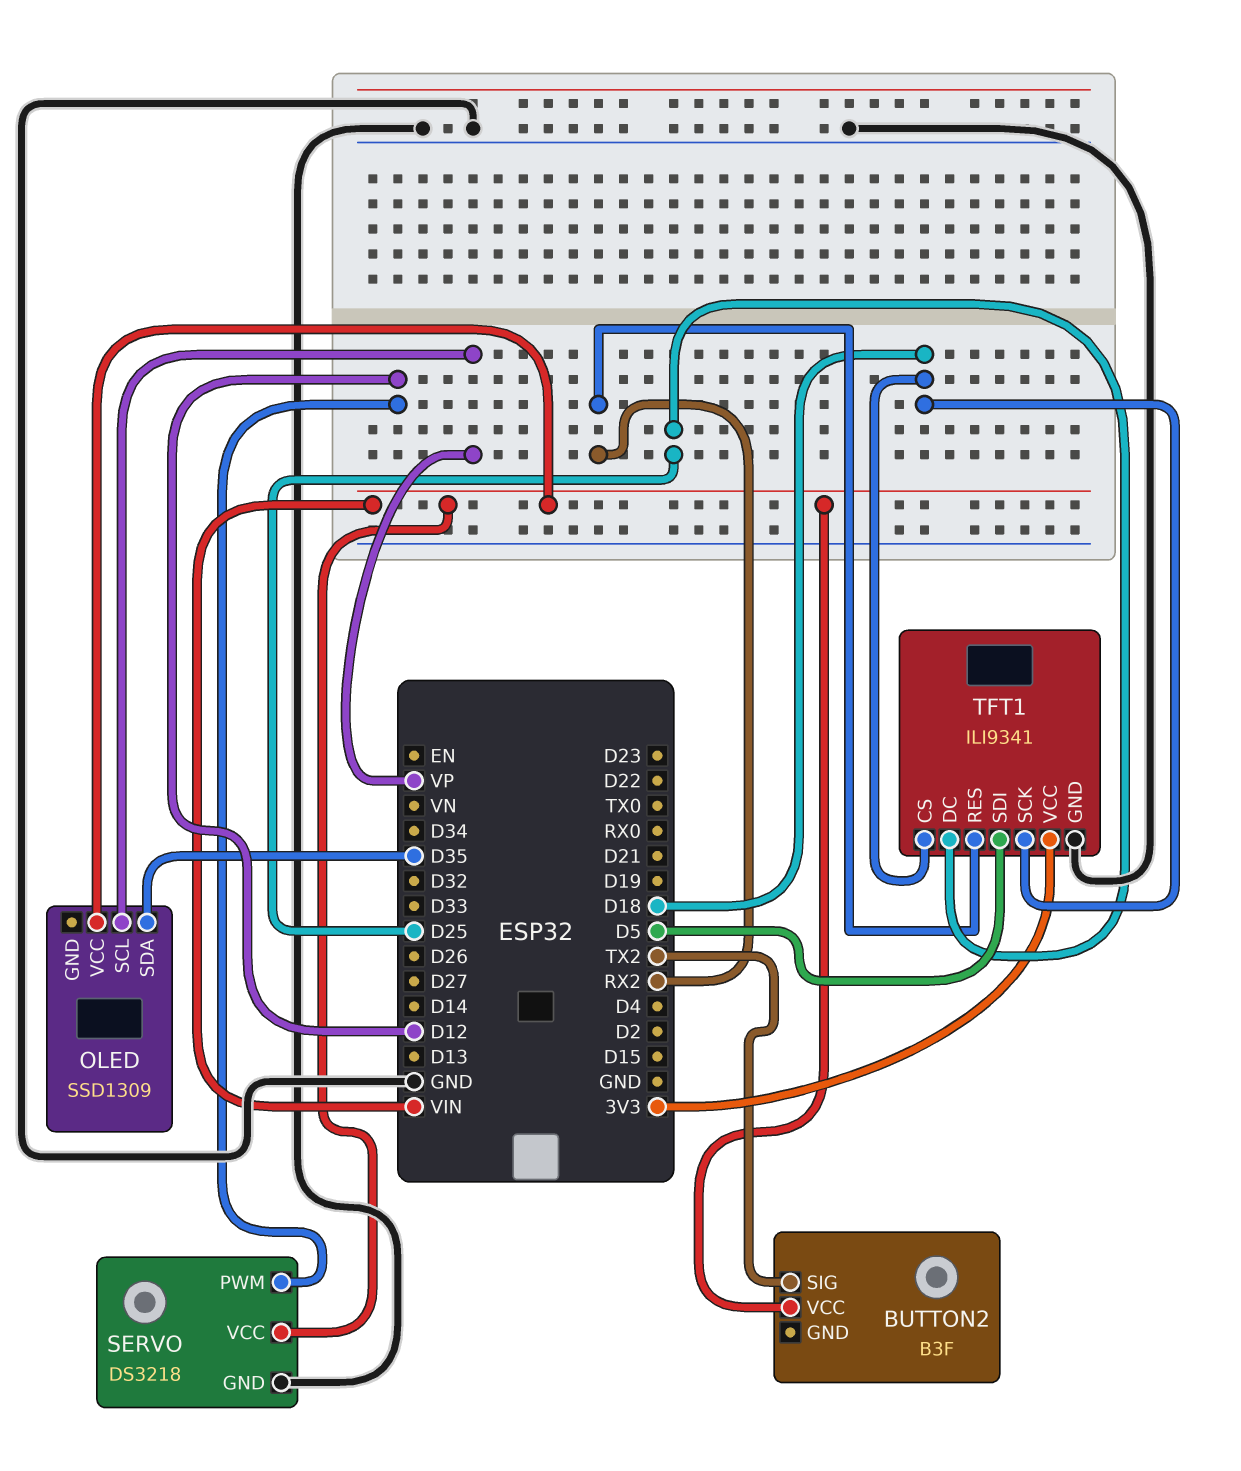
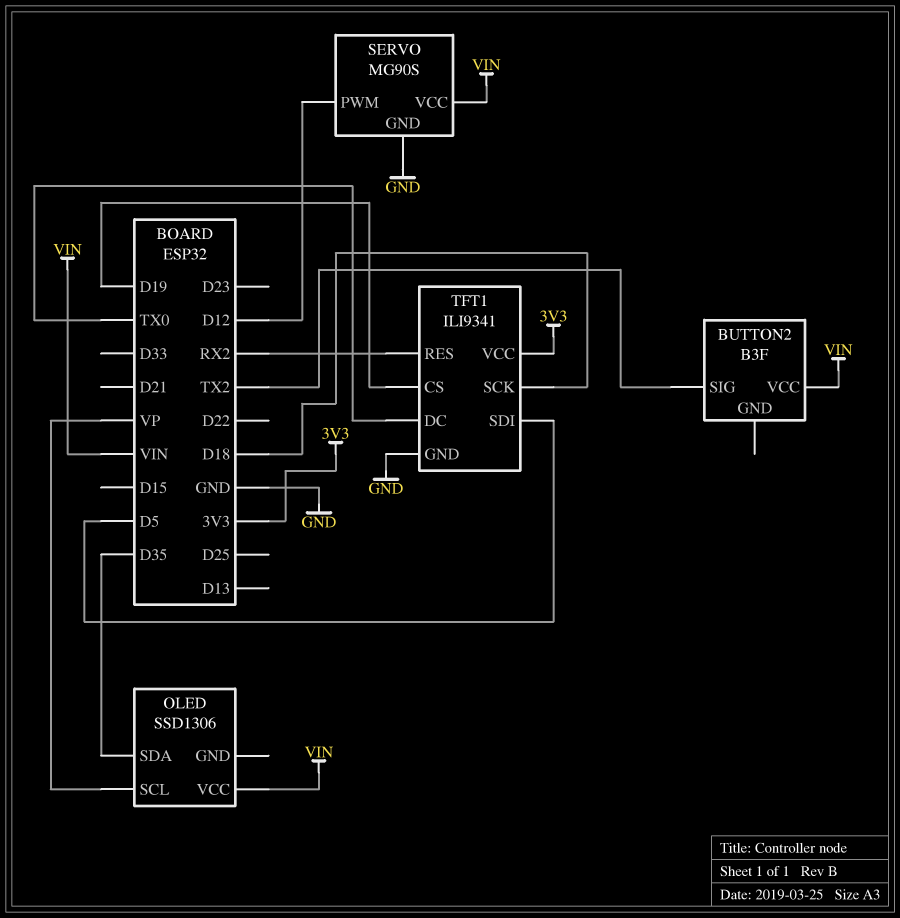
OLED: SSD1309 -> SSD1306
SERVO: DS3218 -> MG90S
TFT1 pin CS: D18 -> D19
TFT1 pin DC: D25 -> TX0

